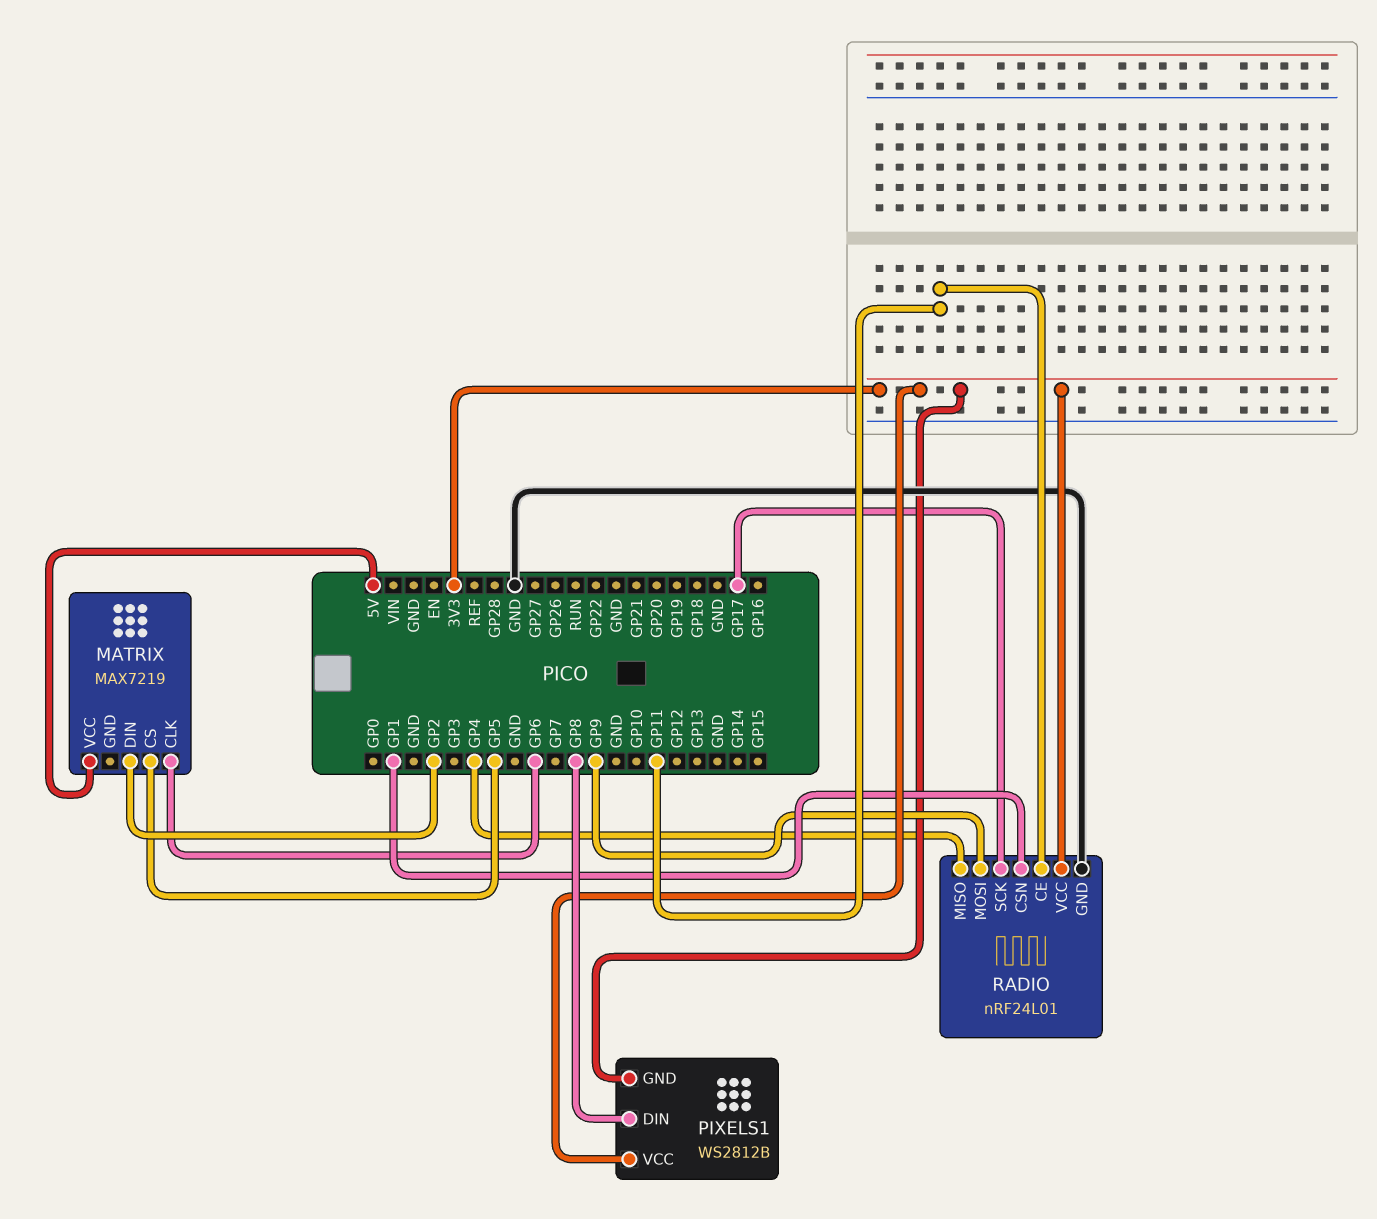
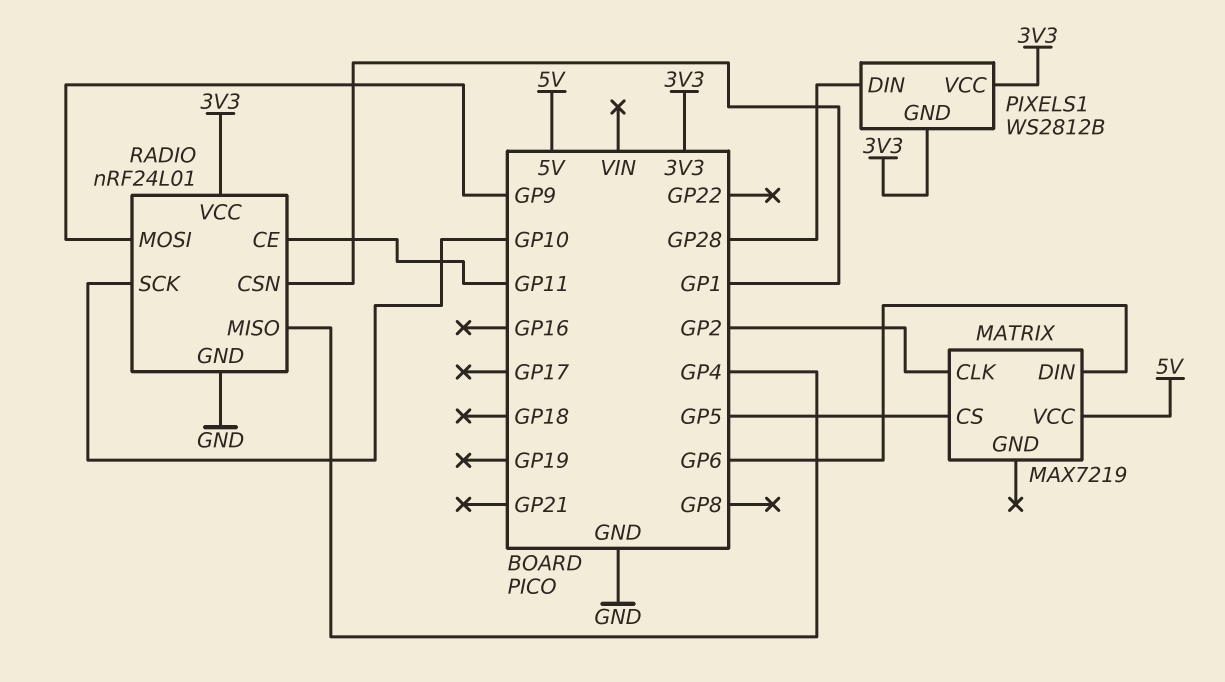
MATRIX pin CLK: GP6 -> GP2
MATRIX pin DIN: GP2 -> GP6
PIXELS1 pin DIN: GP8 -> GP28
RADIO pin SCK: GP17 -> GP10

